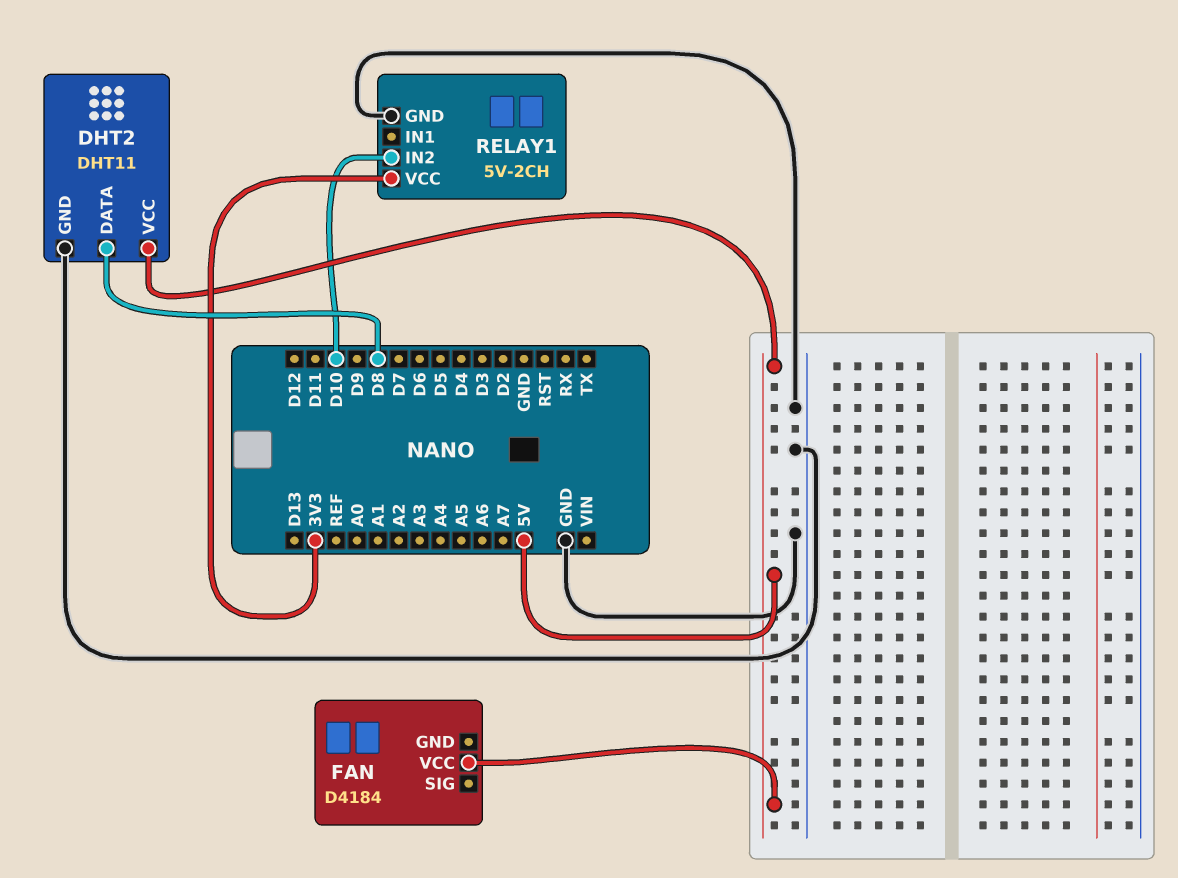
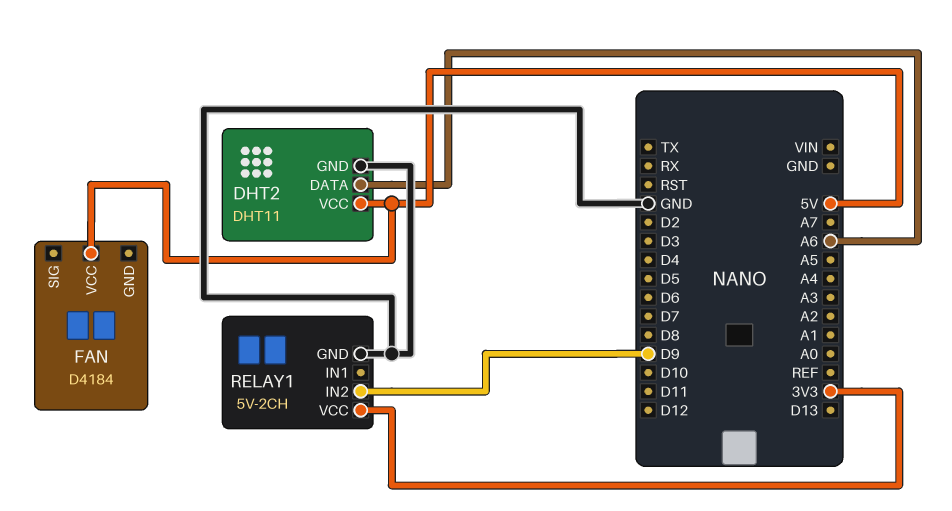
DHT2 pin DATA: D8 -> A6
RELAY1 pin IN2: D10 -> D9

